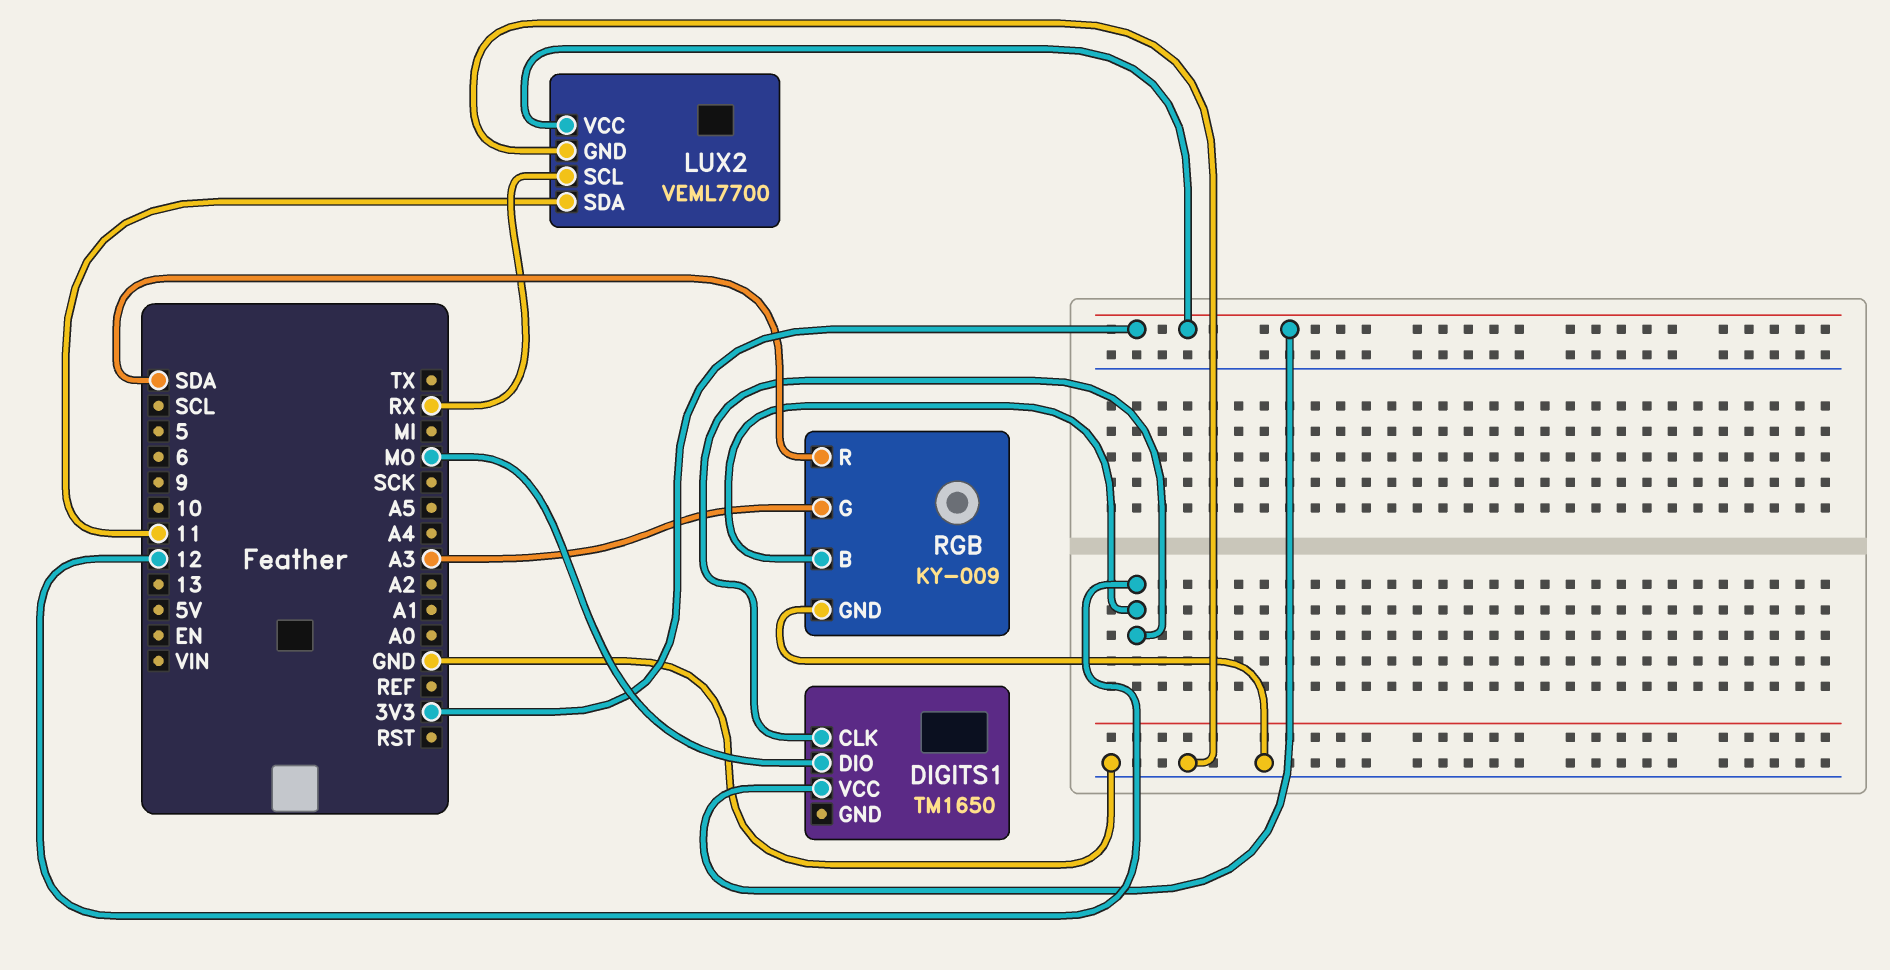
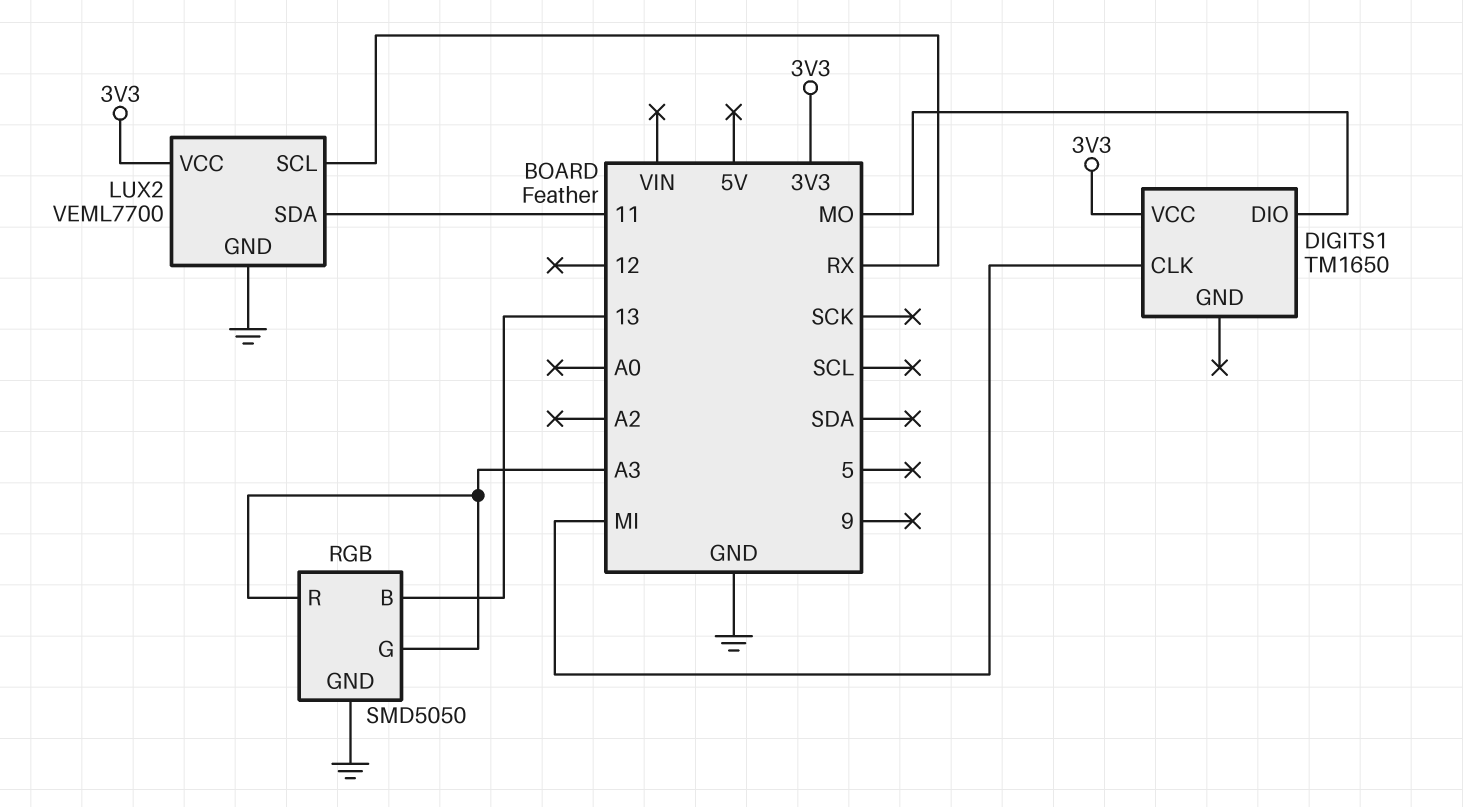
DIGITS1 pin CLK: 12 -> MI
RGB: KY-009 -> SMD5050
RGB pin B: 12 -> 13
RGB pin R: SDA -> A3

